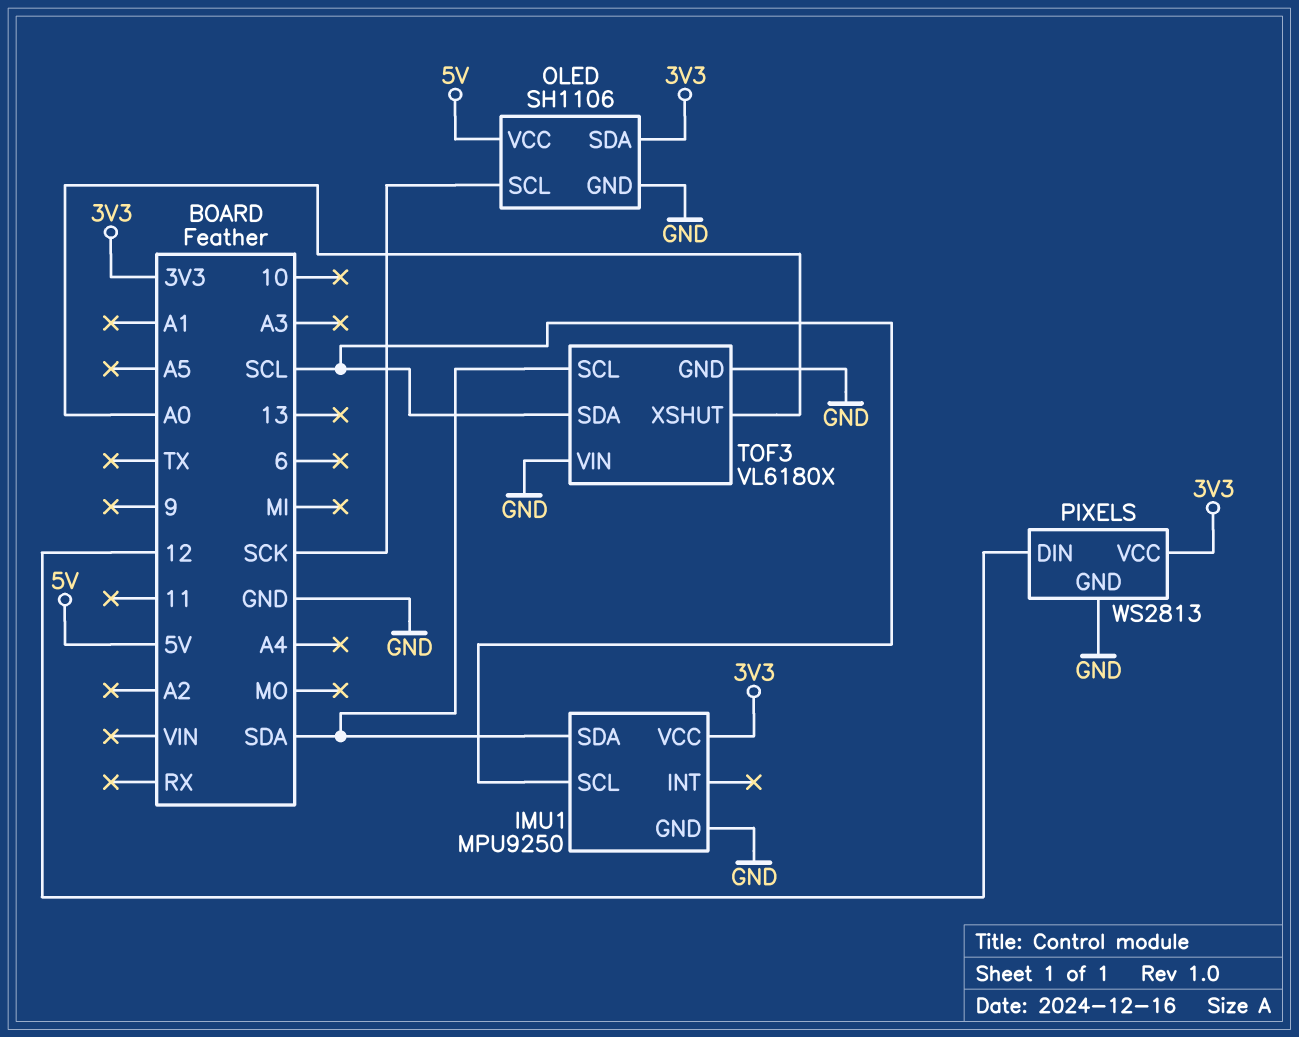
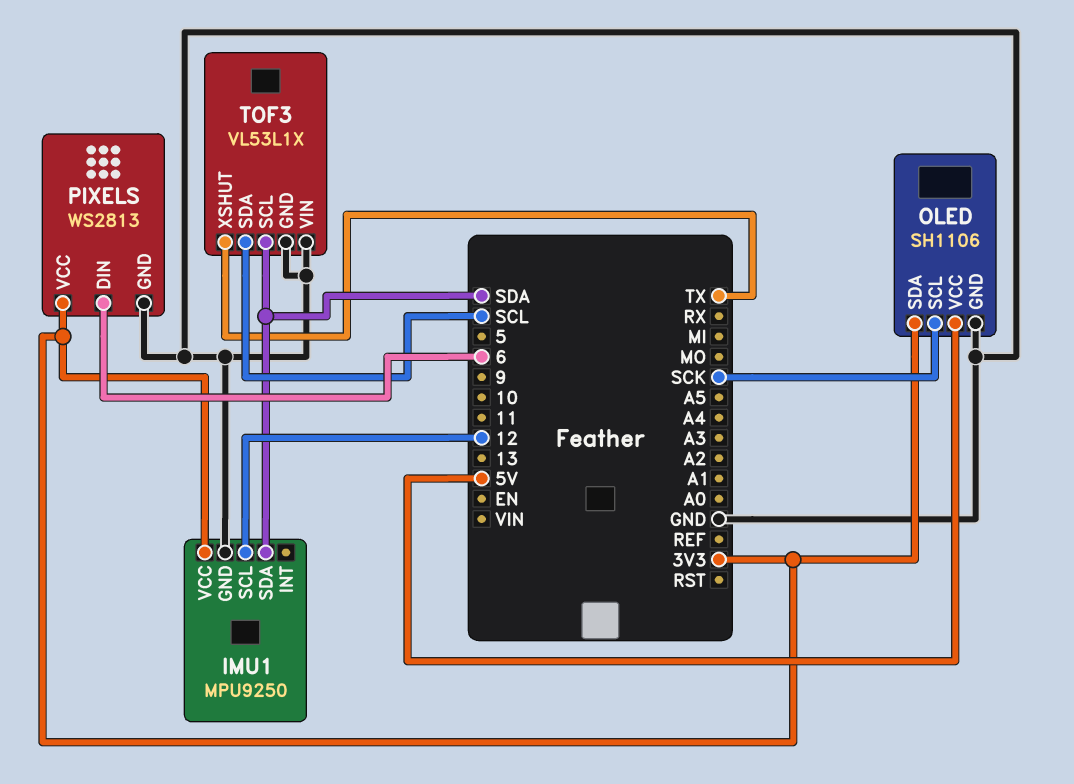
IMU1 pin SCL: SCL -> 12
PIXELS pin DIN: 12 -> 6
TOF3: VL6180X -> VL53L1X
TOF3 pin XSHUT: A0 -> TX

